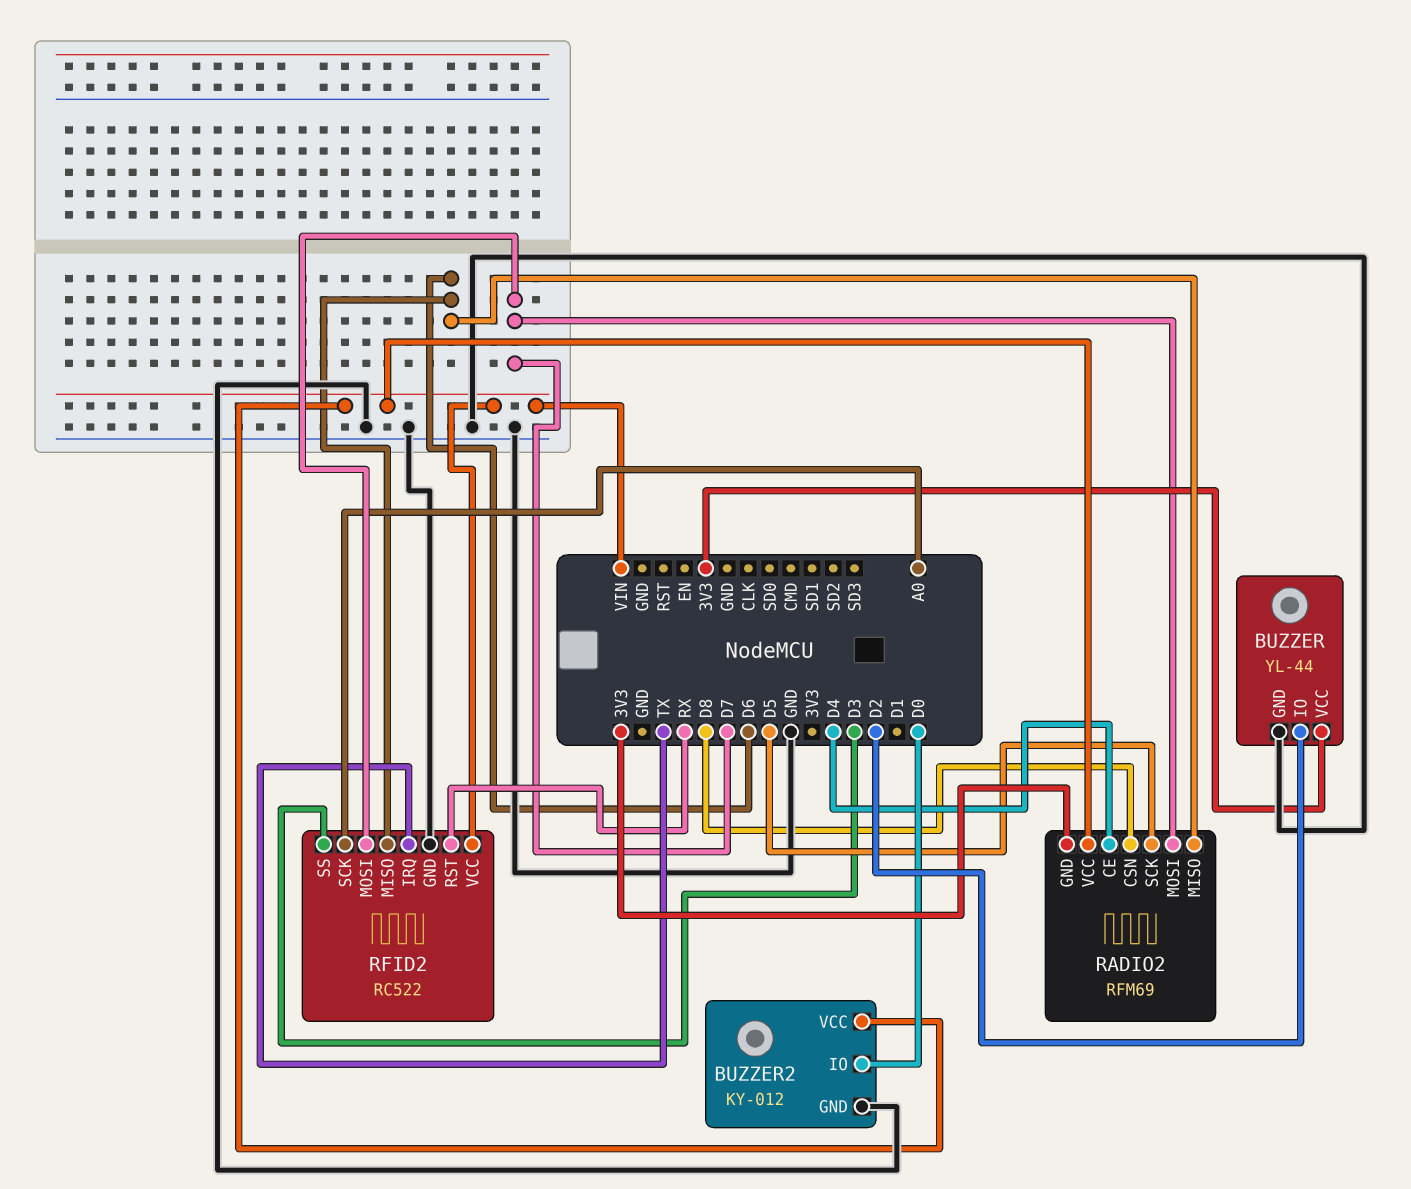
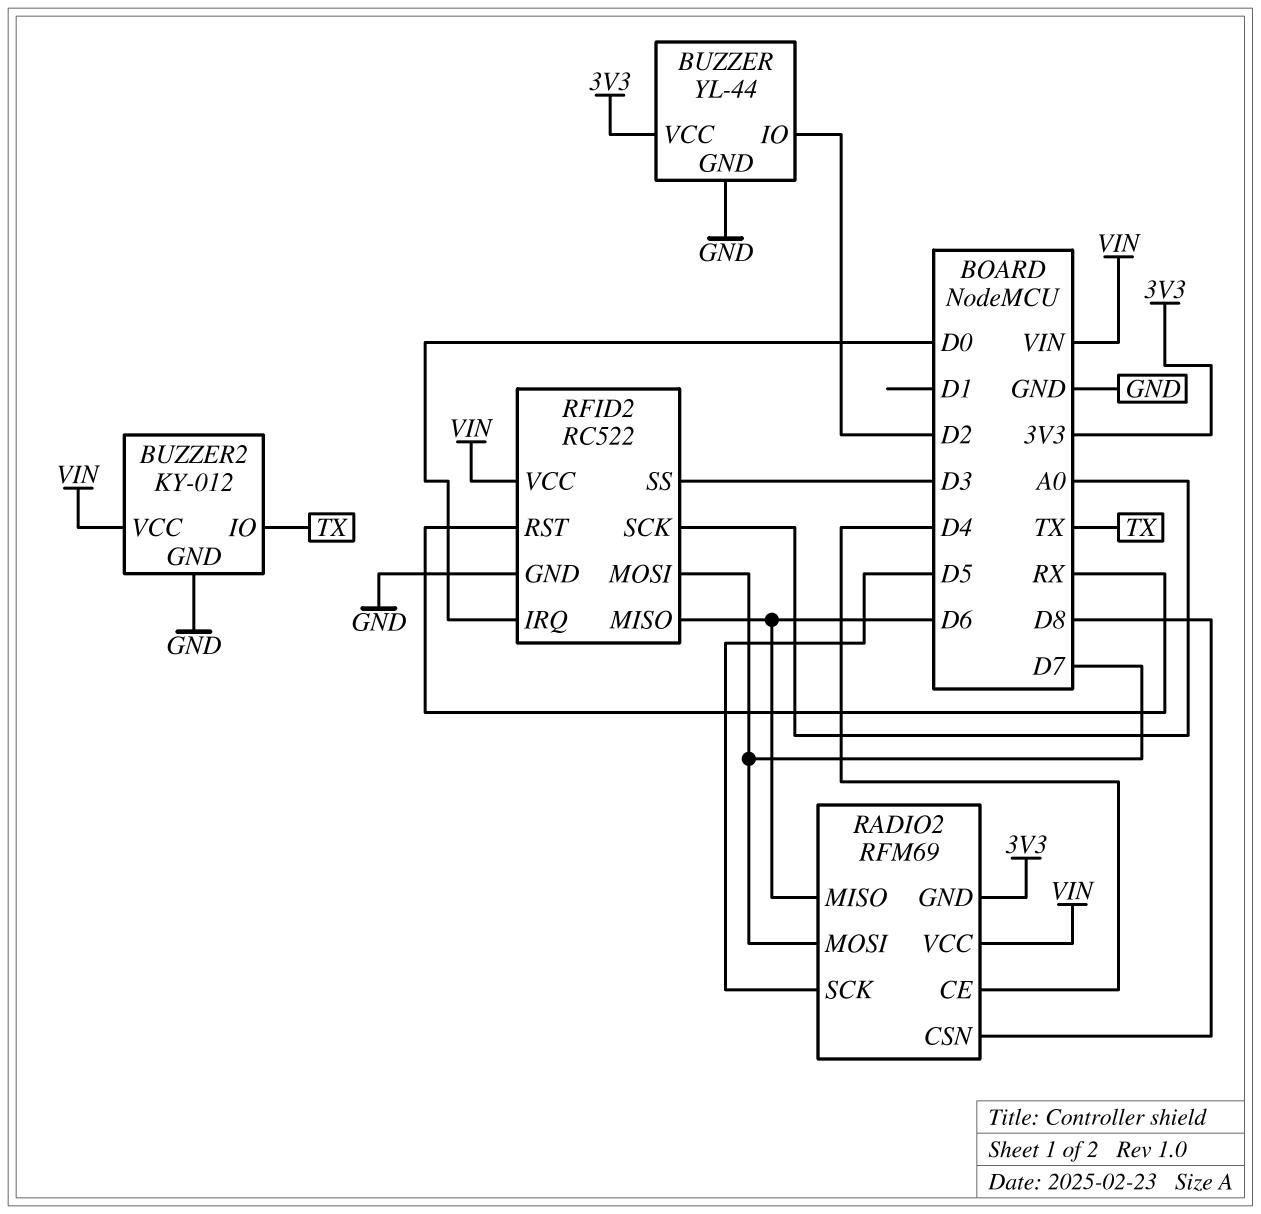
BUZZER2 pin IO: D0 -> TX
RFID2 pin IRQ: TX -> D0

